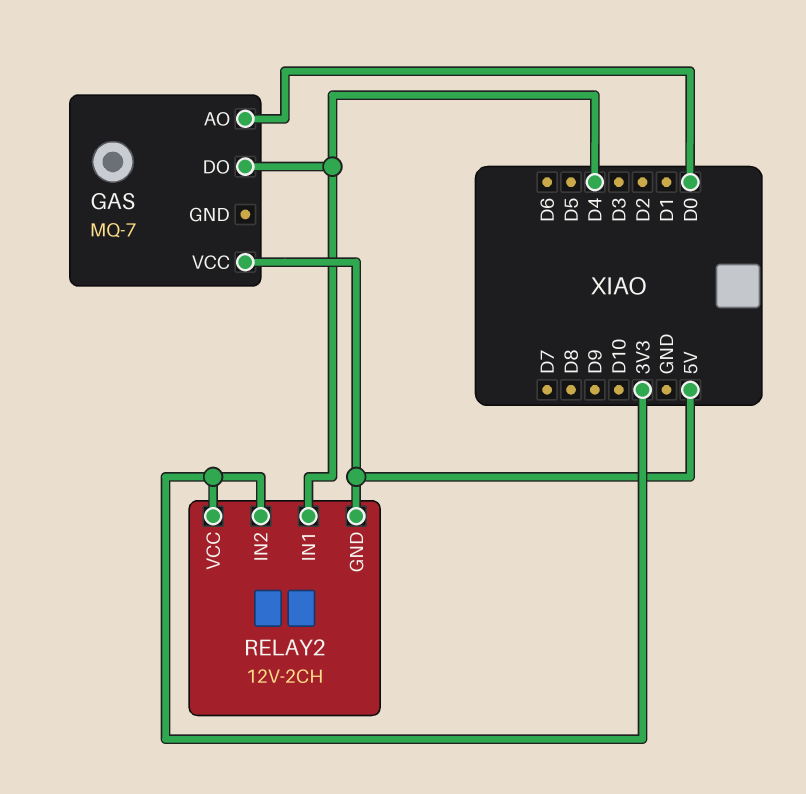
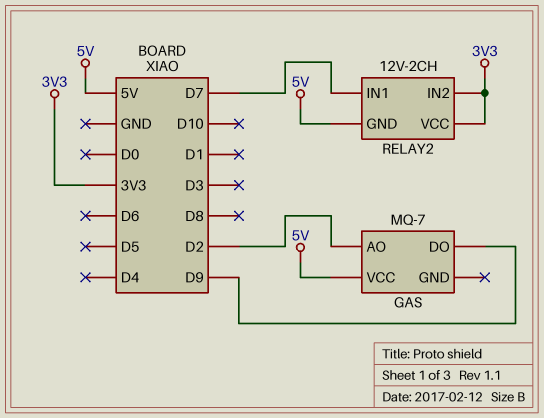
GAS pin AO: D0 -> D2
GAS pin DO: D4 -> D9
RELAY2 pin IN1: D4 -> D7

